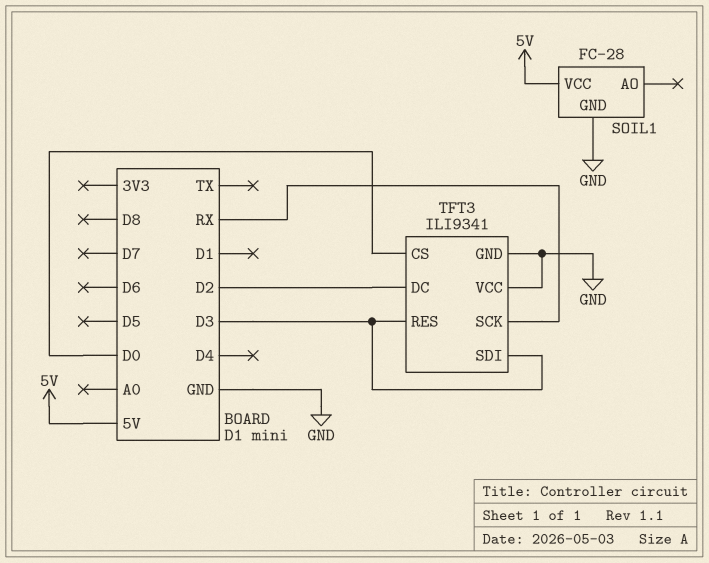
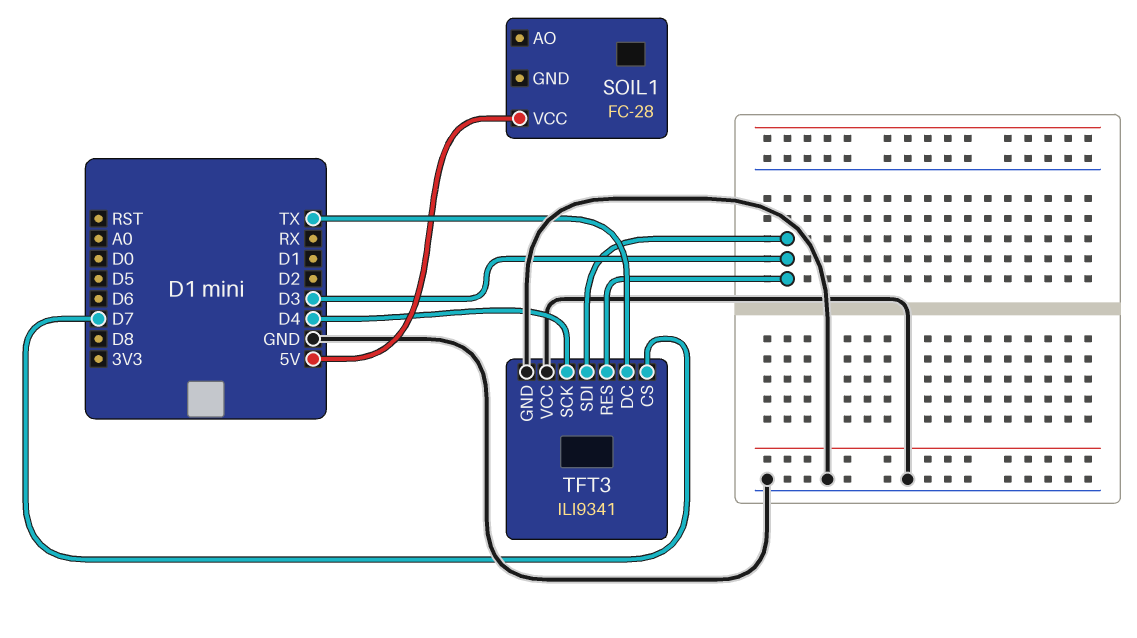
SOIL1 pin GND: GND -> none
TFT3 pin CS: D0 -> D7
TFT3 pin DC: D2 -> TX
TFT3 pin SCK: RX -> D4

